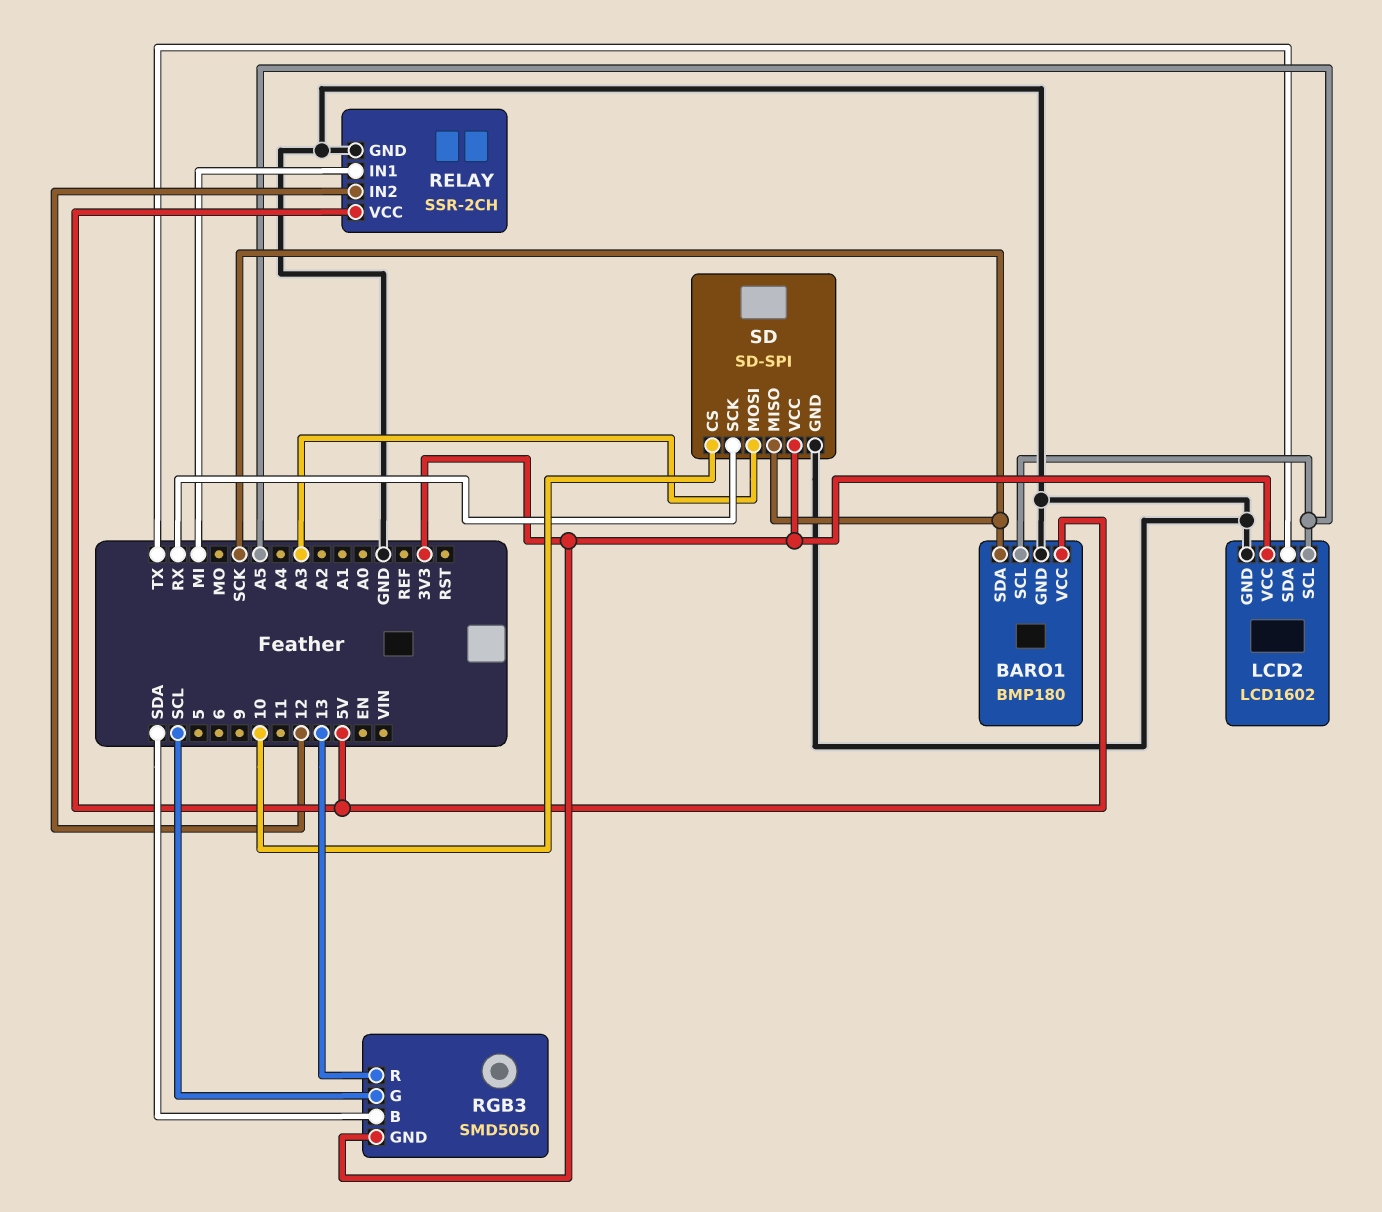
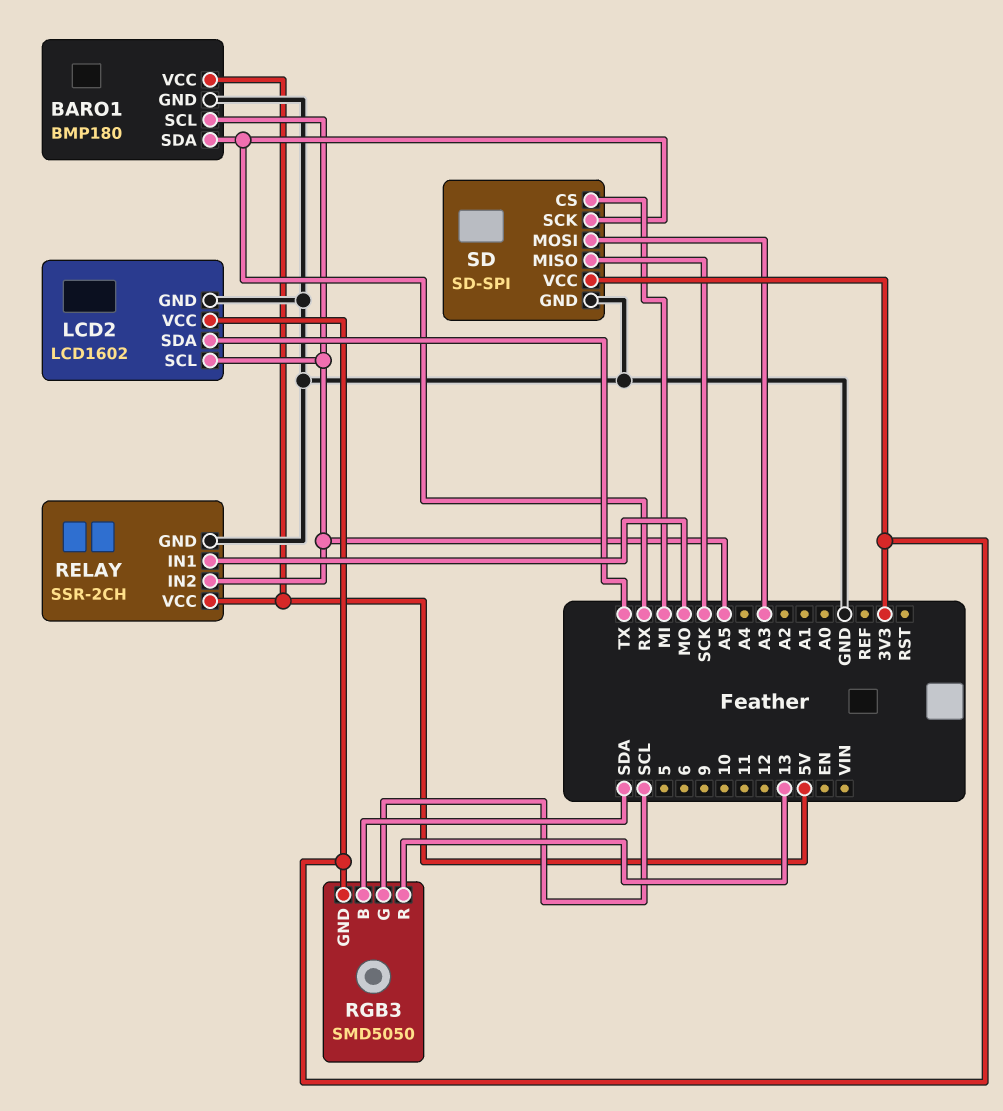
BARO1 pin SDA: SCK -> RX
RELAY pin IN1: MI -> MO
RELAY pin IN2: 12 -> A5
SD pin CS: 10 -> MI

